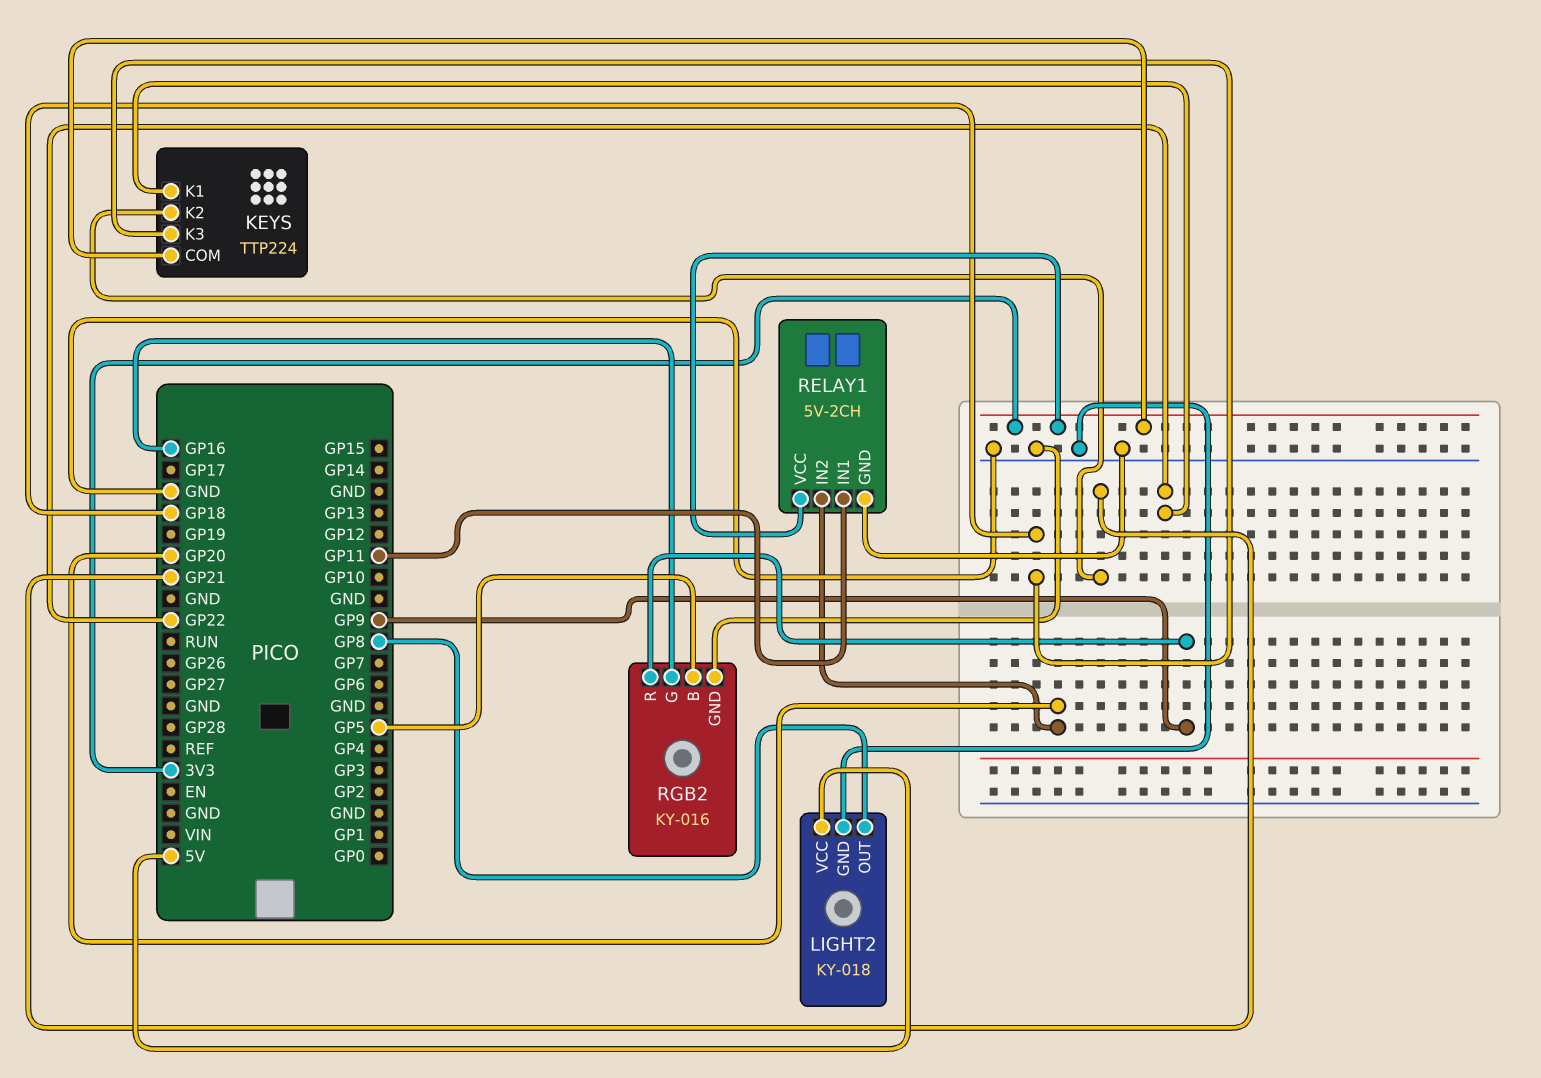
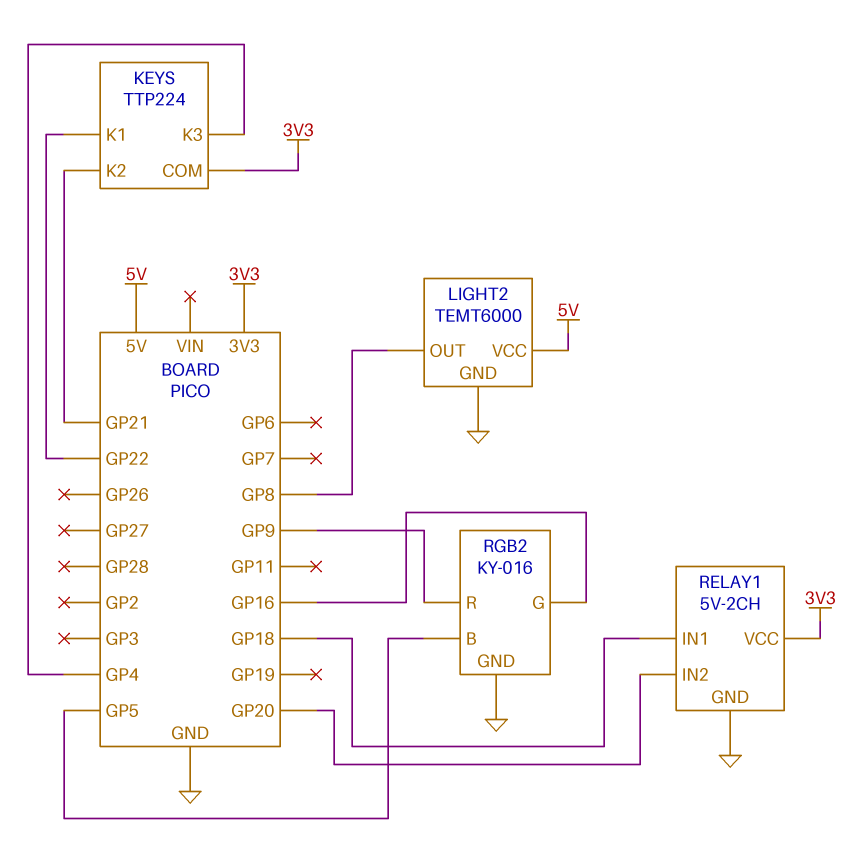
KEYS pin K3: GP18 -> GP4
LIGHT2: KY-018 -> TEMT6000
RELAY1 pin IN1: GP11 -> GP18

